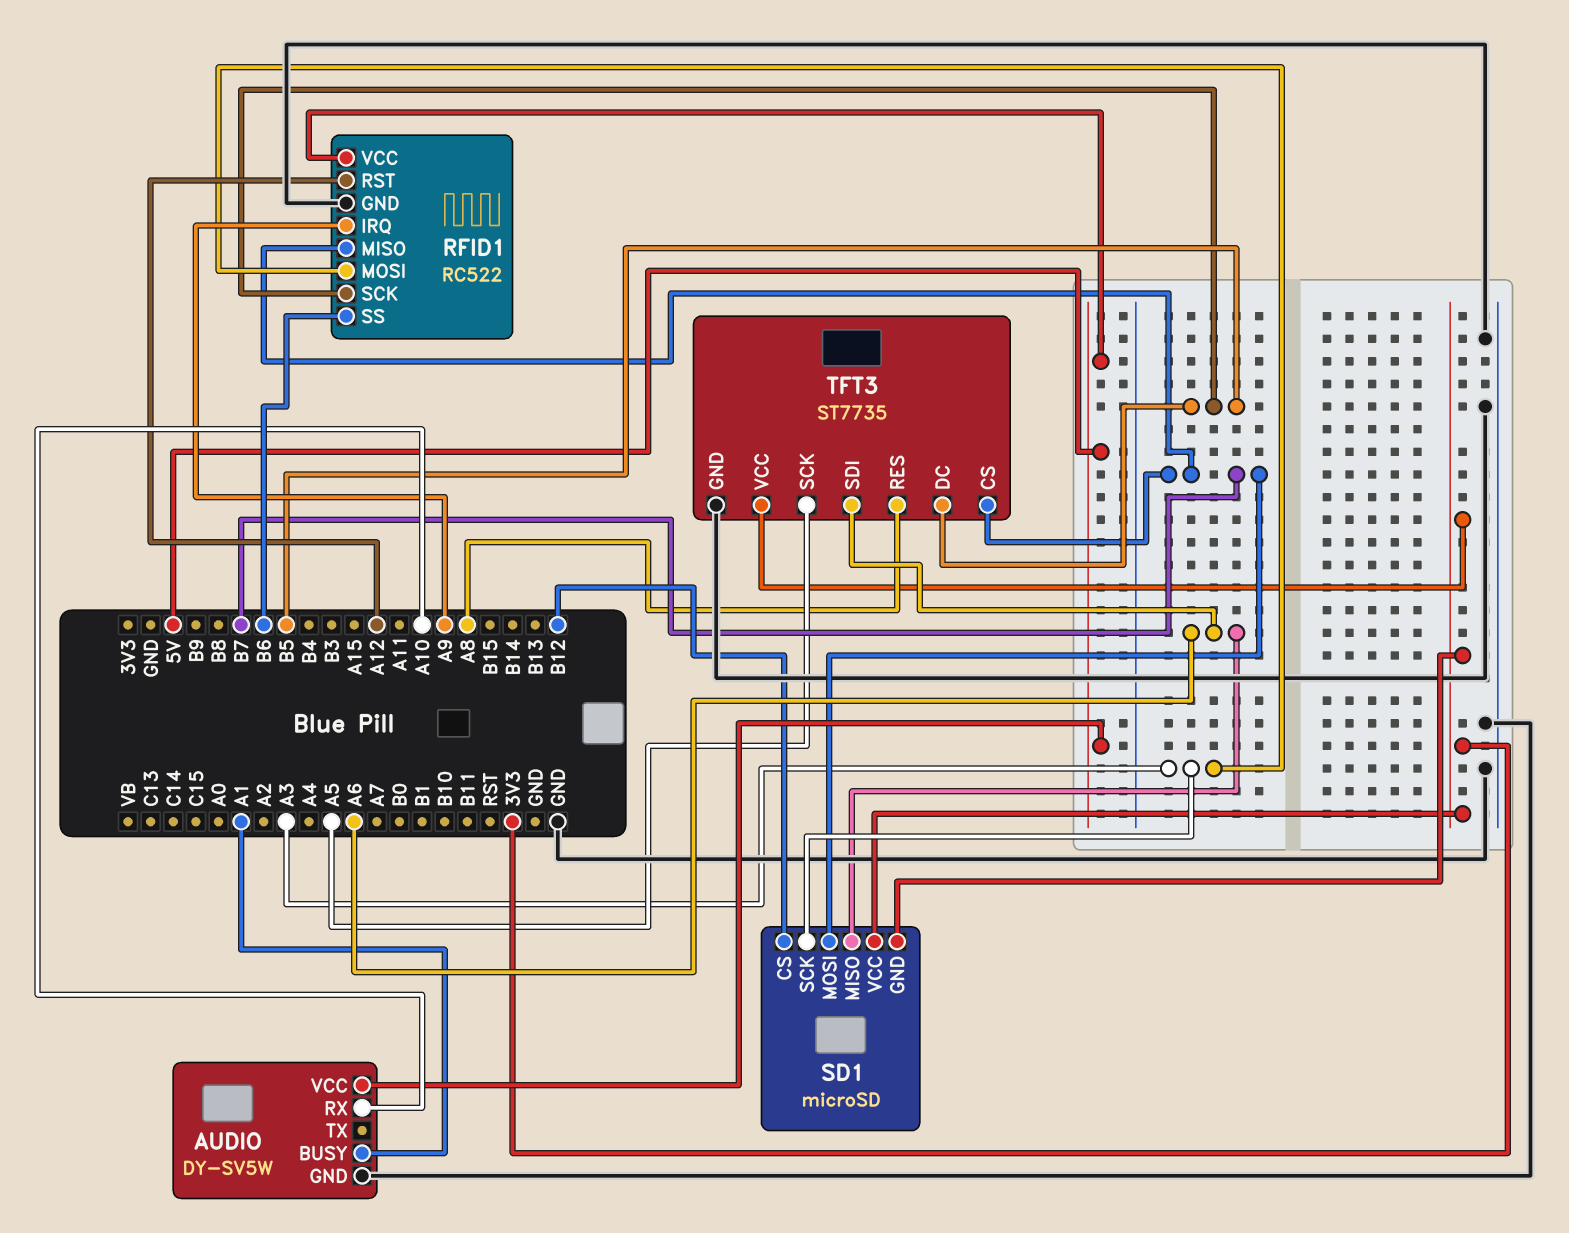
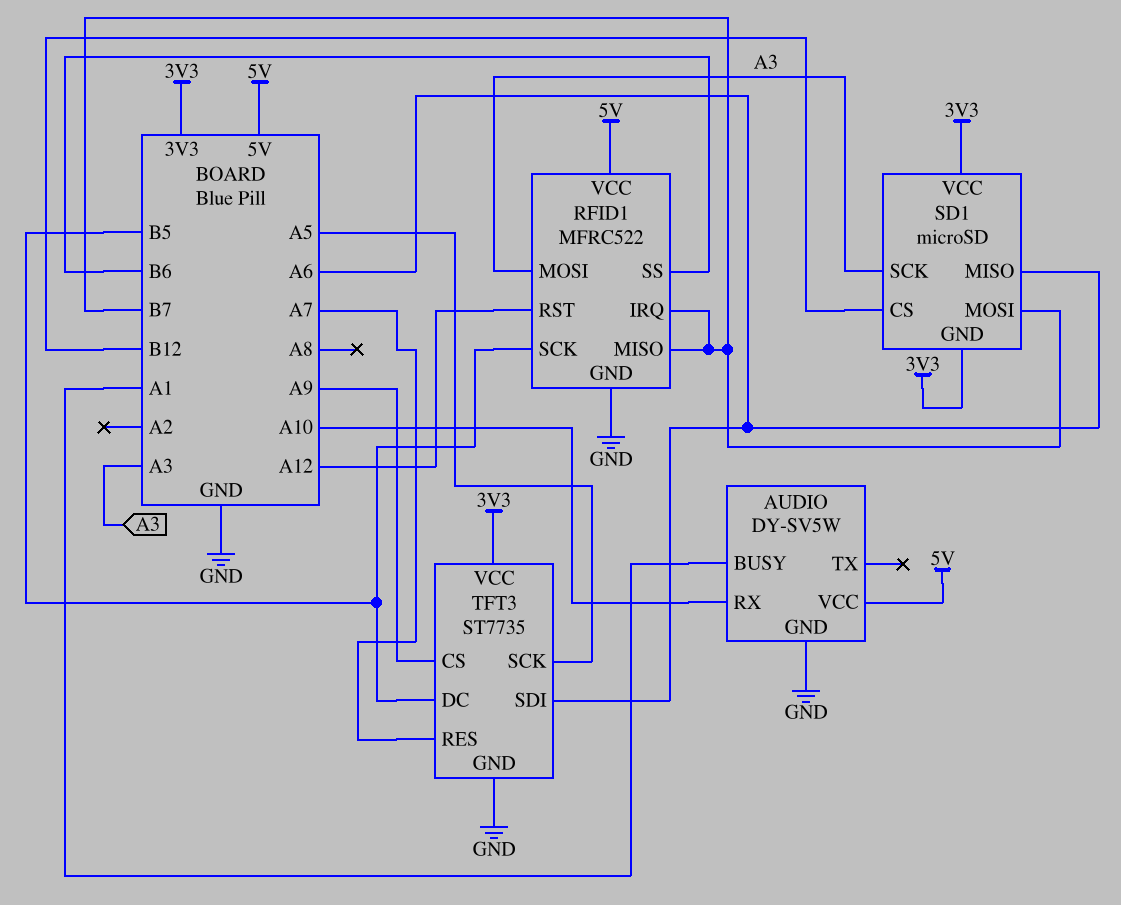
RFID1: RC522 -> MFRC522
RFID1 pin IRQ: A9 -> B7
TFT3 pin CS: B7 -> A9
TFT3 pin RES: A8 -> A7

